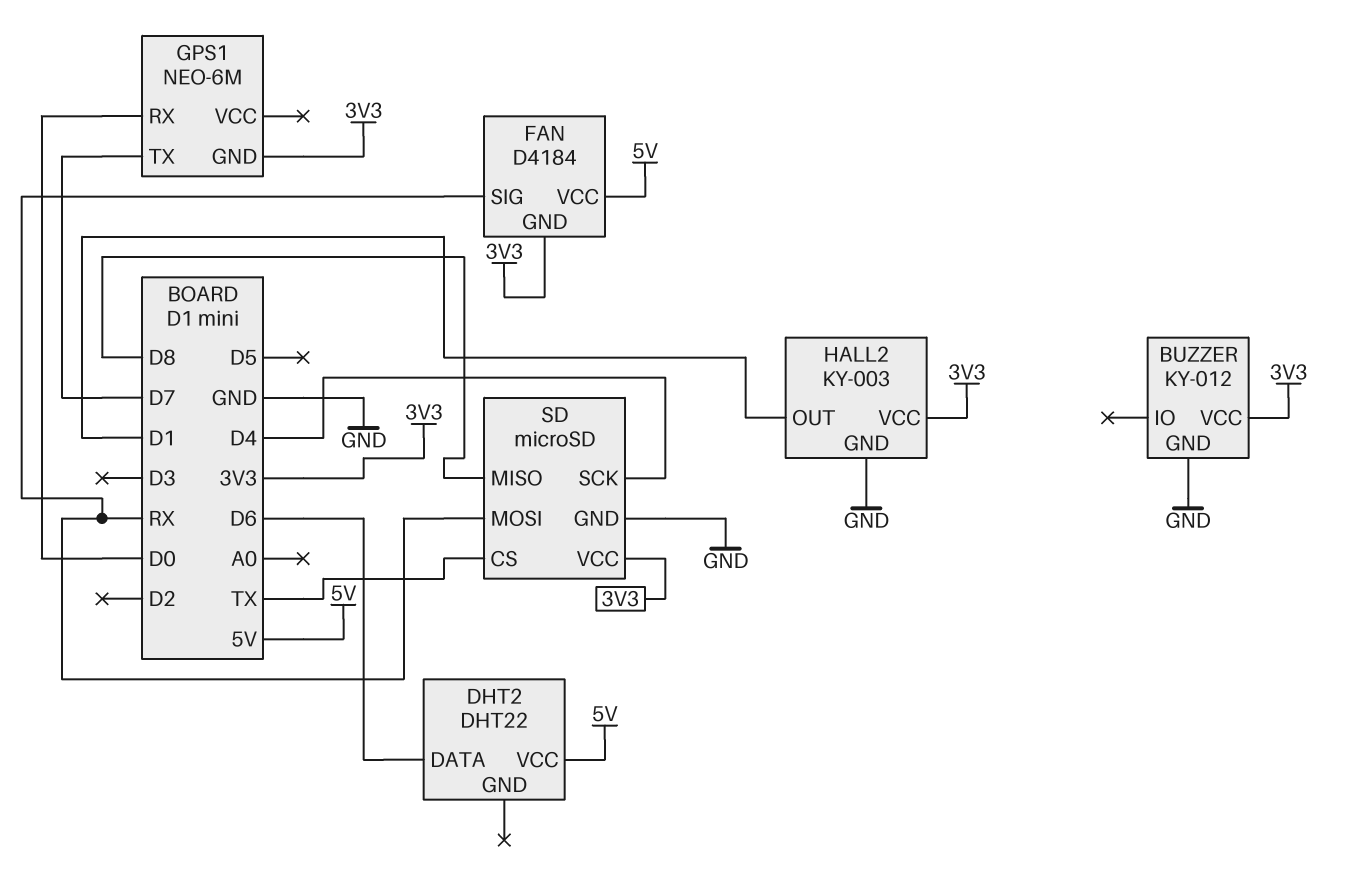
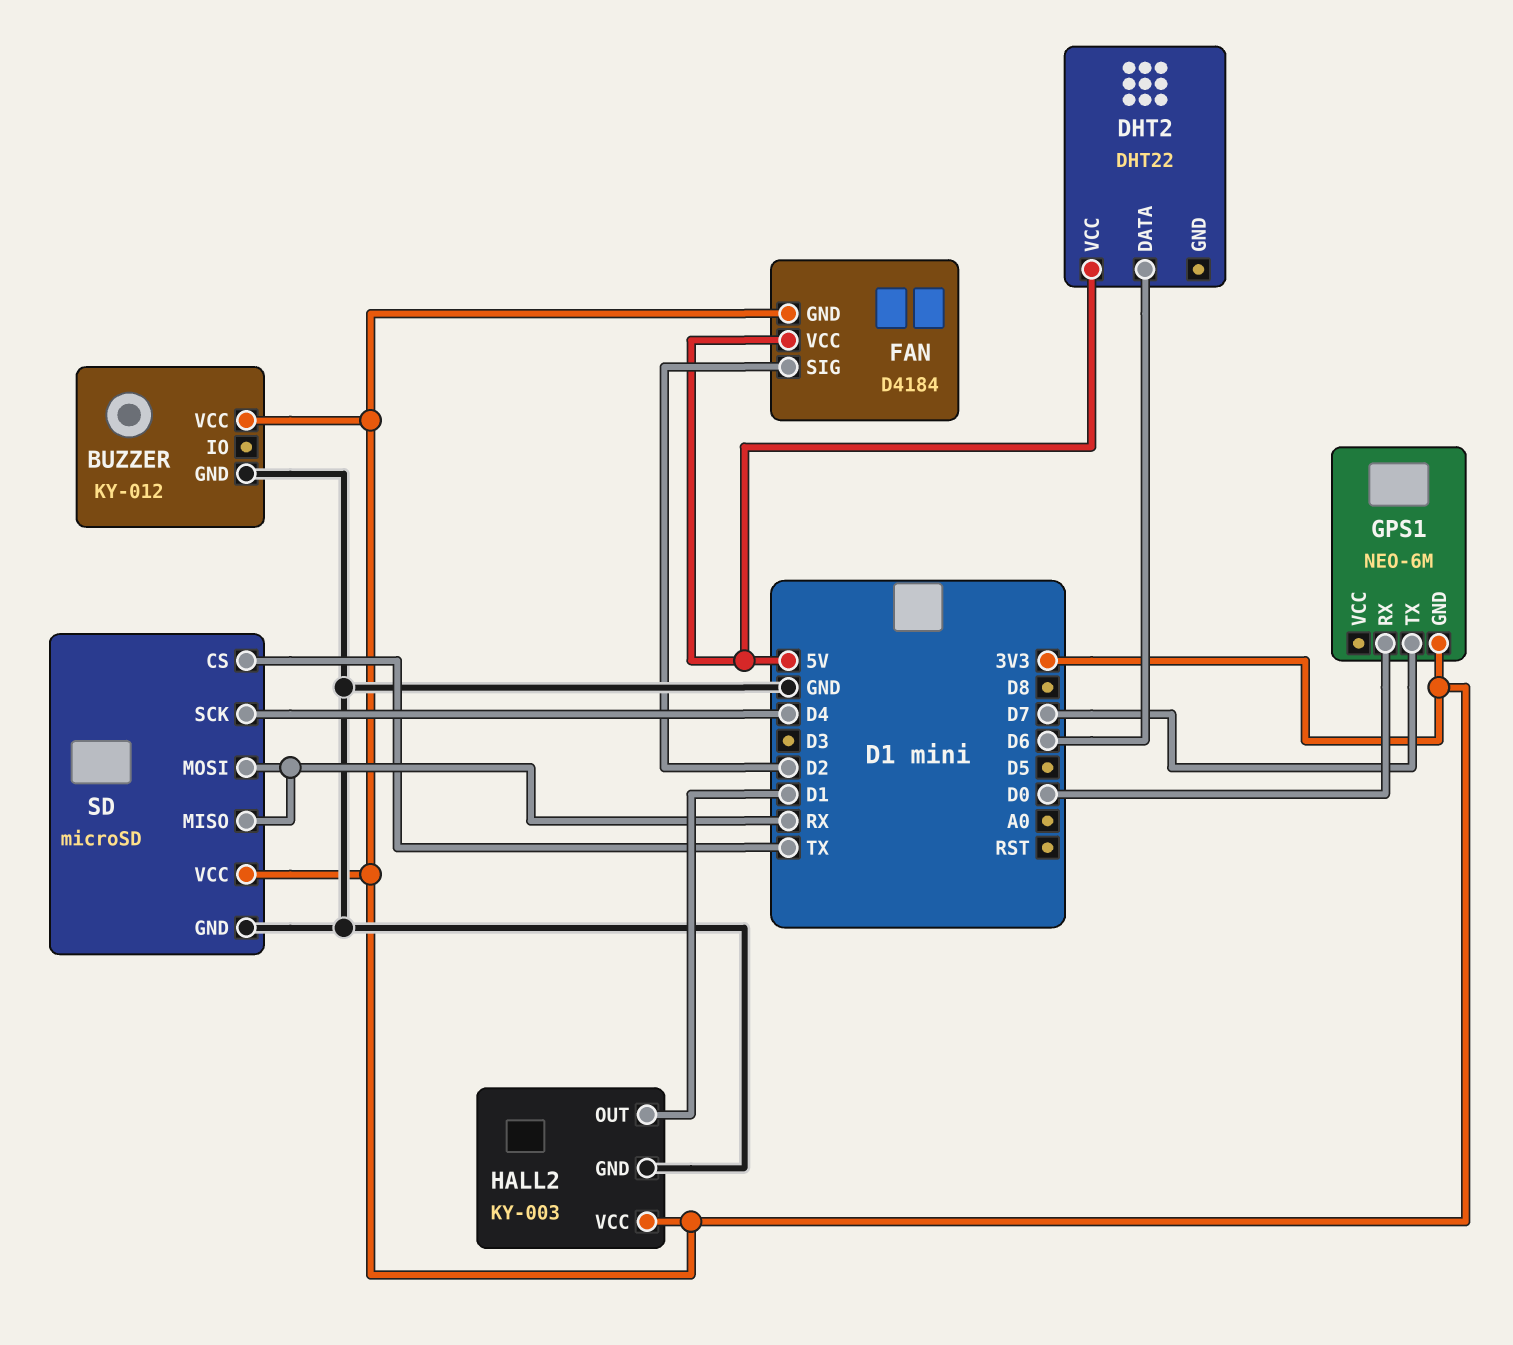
FAN pin SIG: RX -> D2
SD pin MISO: D8 -> RX

